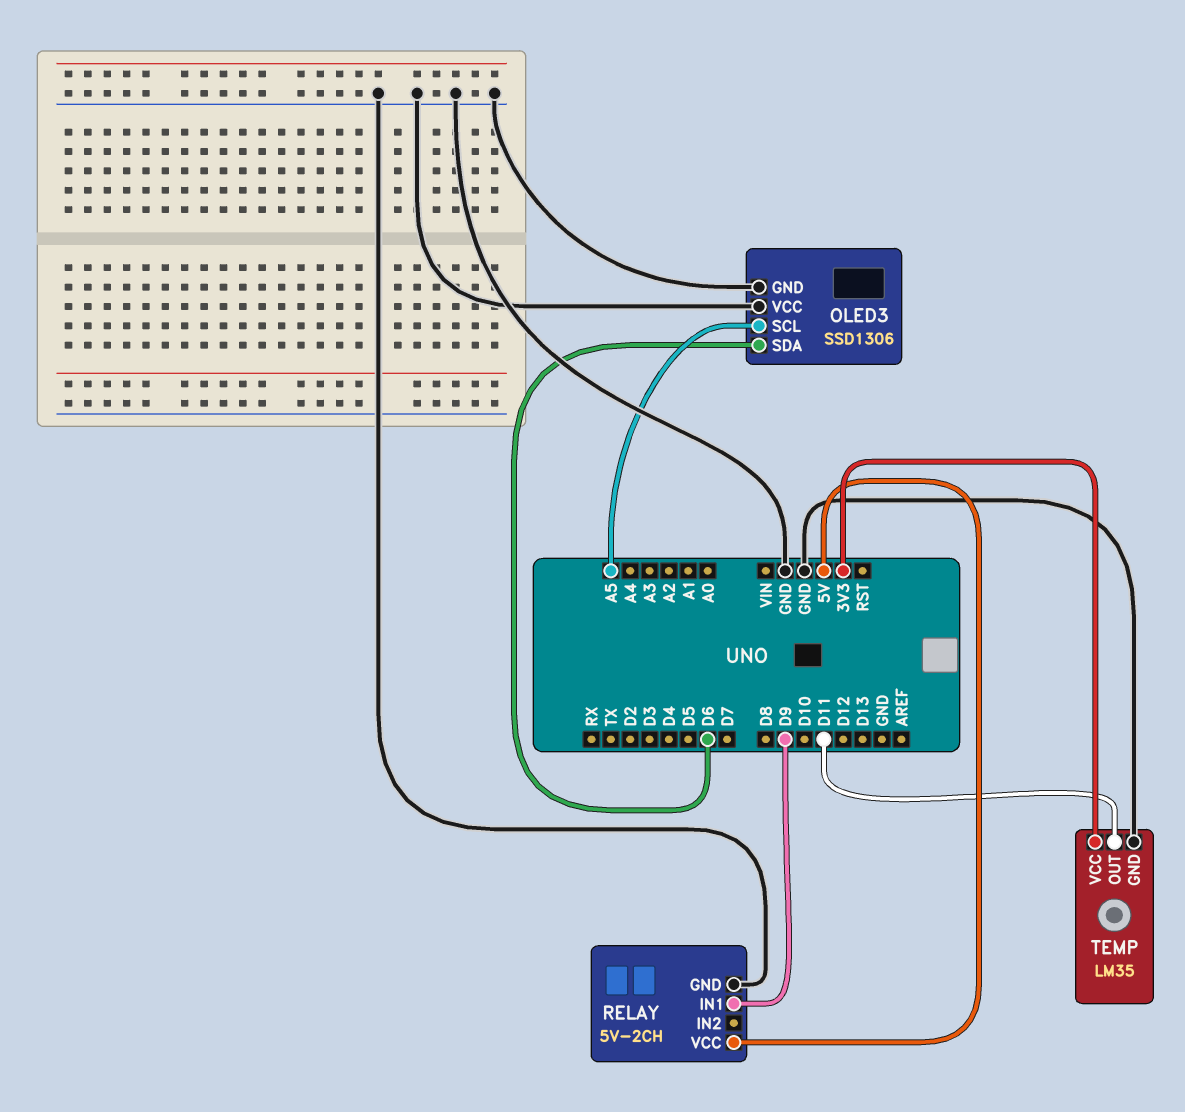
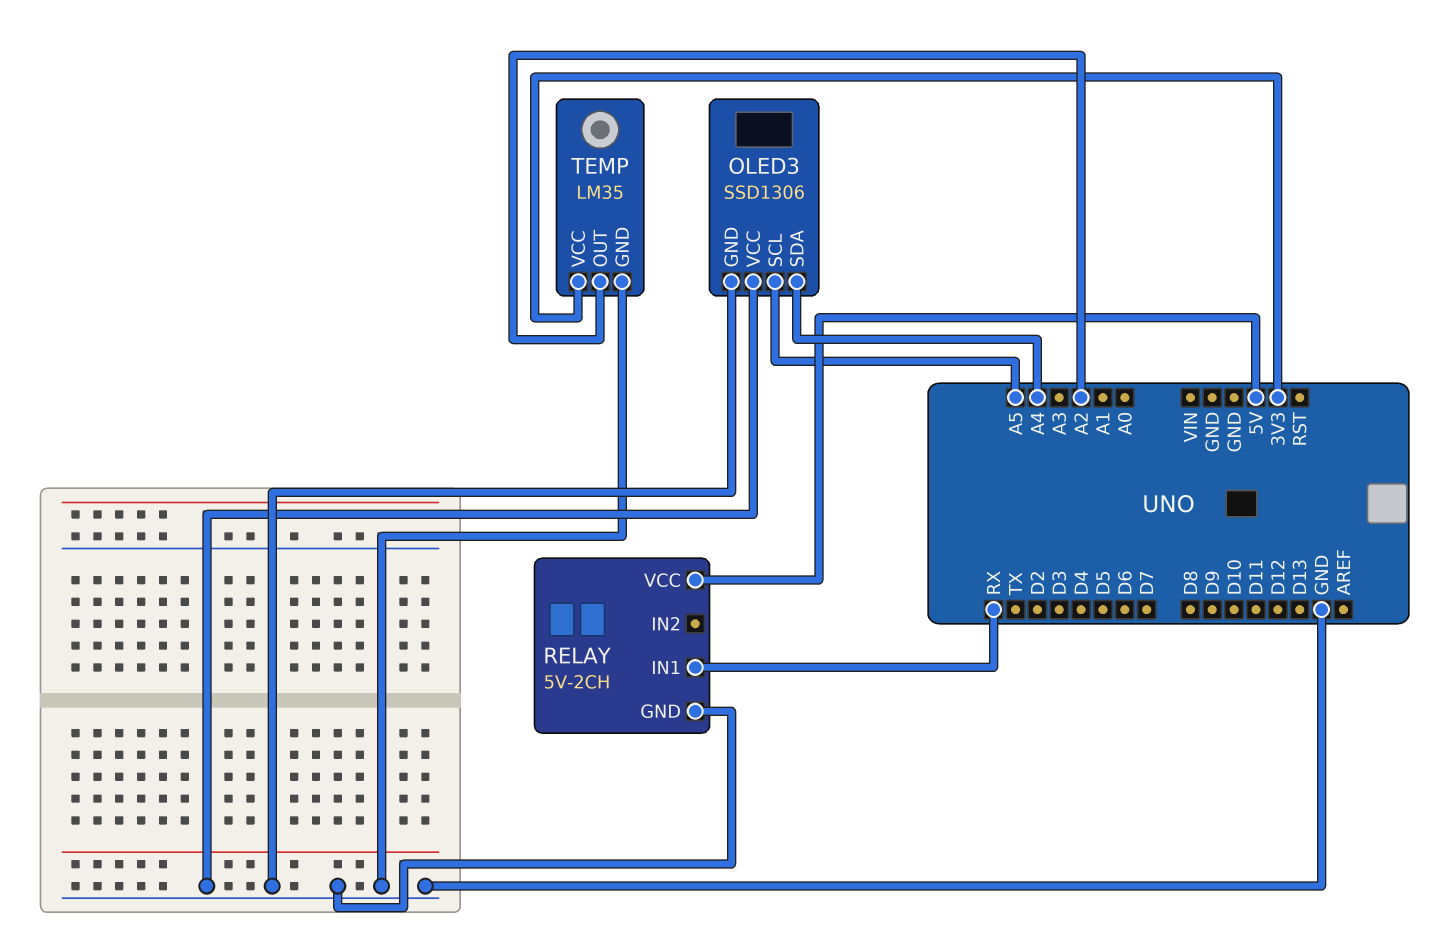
OLED3 pin SDA: D6 -> A4
RELAY pin IN1: D9 -> RX
TEMP pin OUT: D11 -> A2

